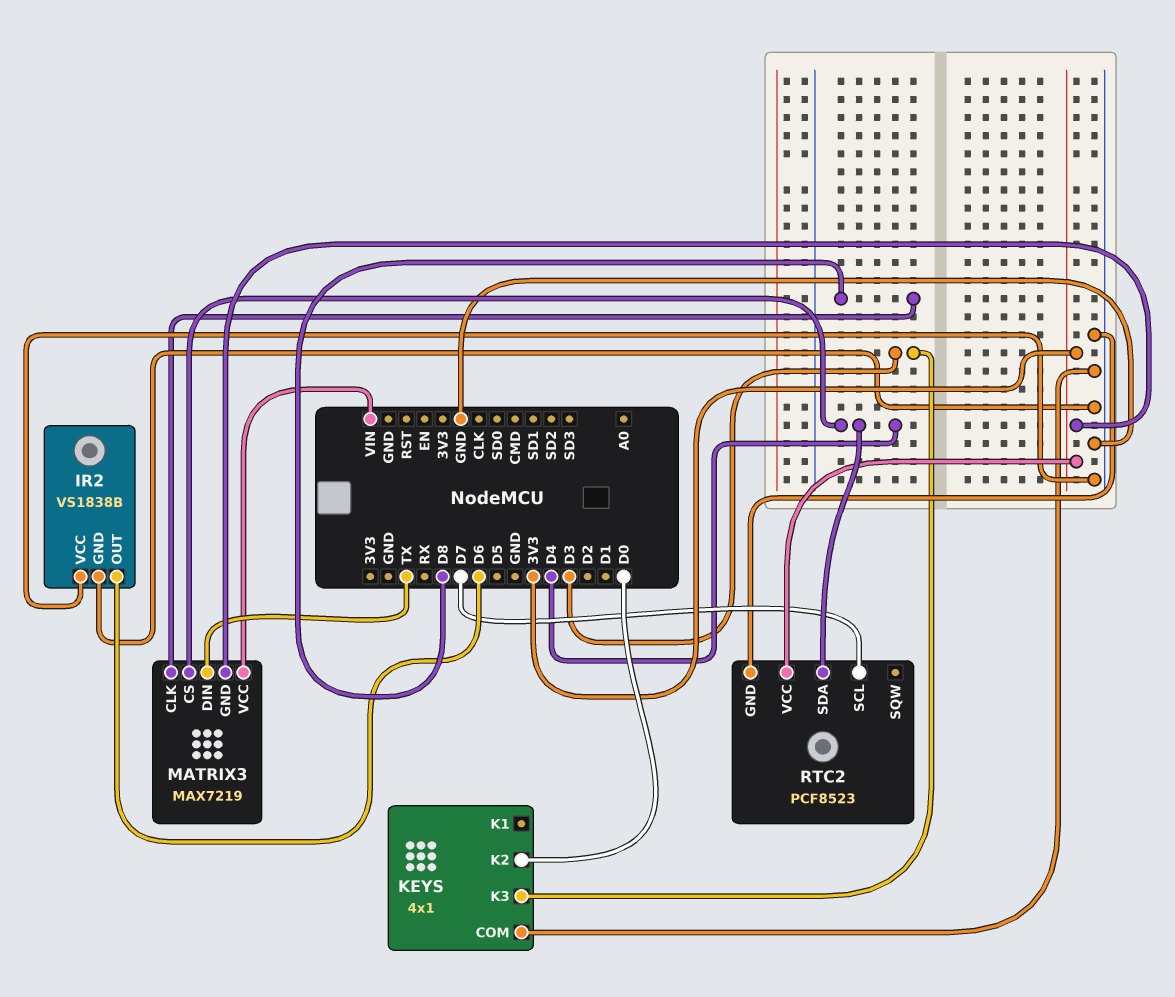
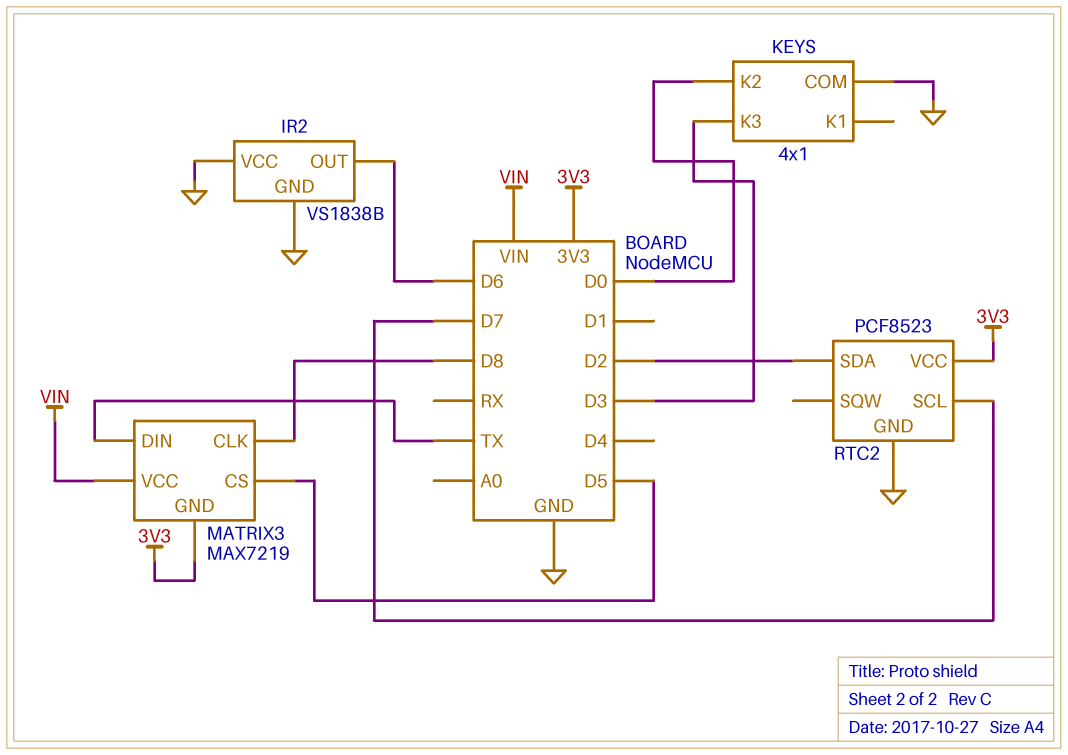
MATRIX3 pin CS: D4 -> D5
RTC2 pin SDA: D4 -> D2

